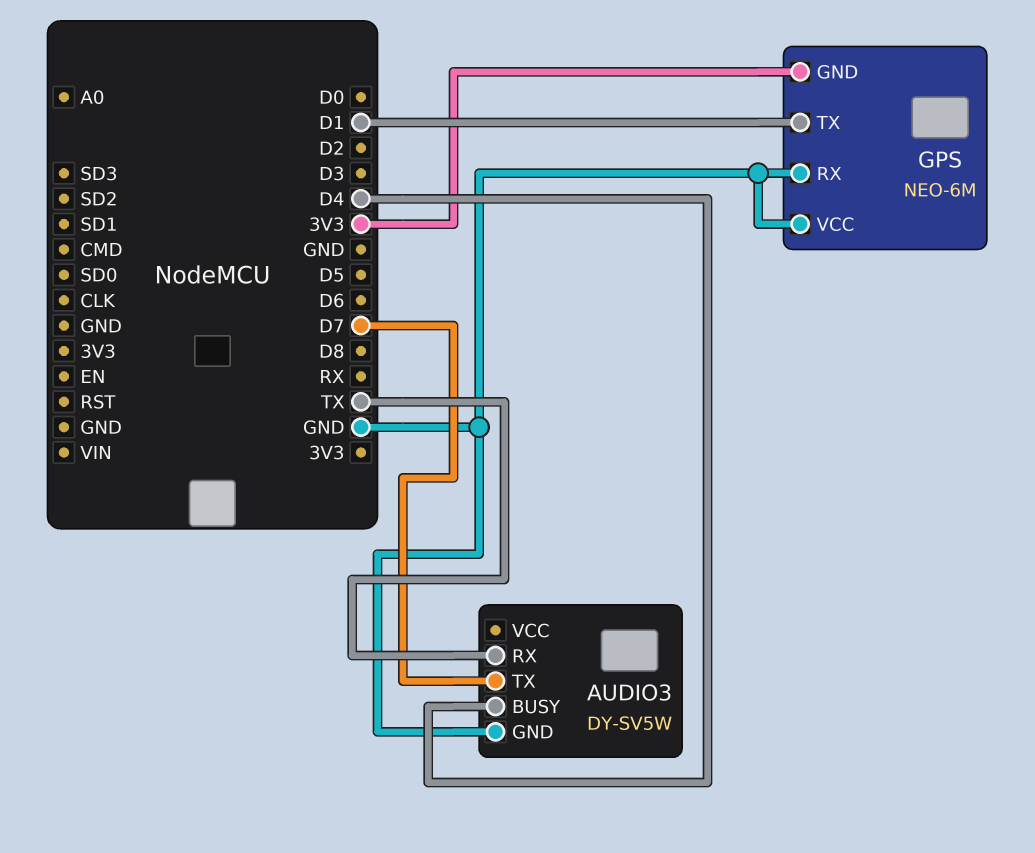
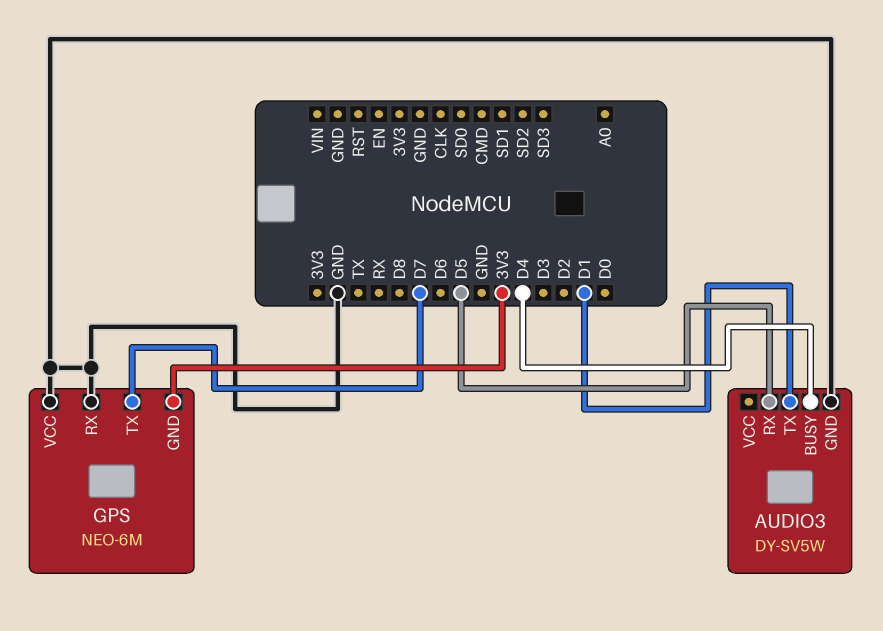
AUDIO3 pin RX: TX -> D5
AUDIO3 pin TX: D7 -> D1
GPS pin TX: D1 -> D7

